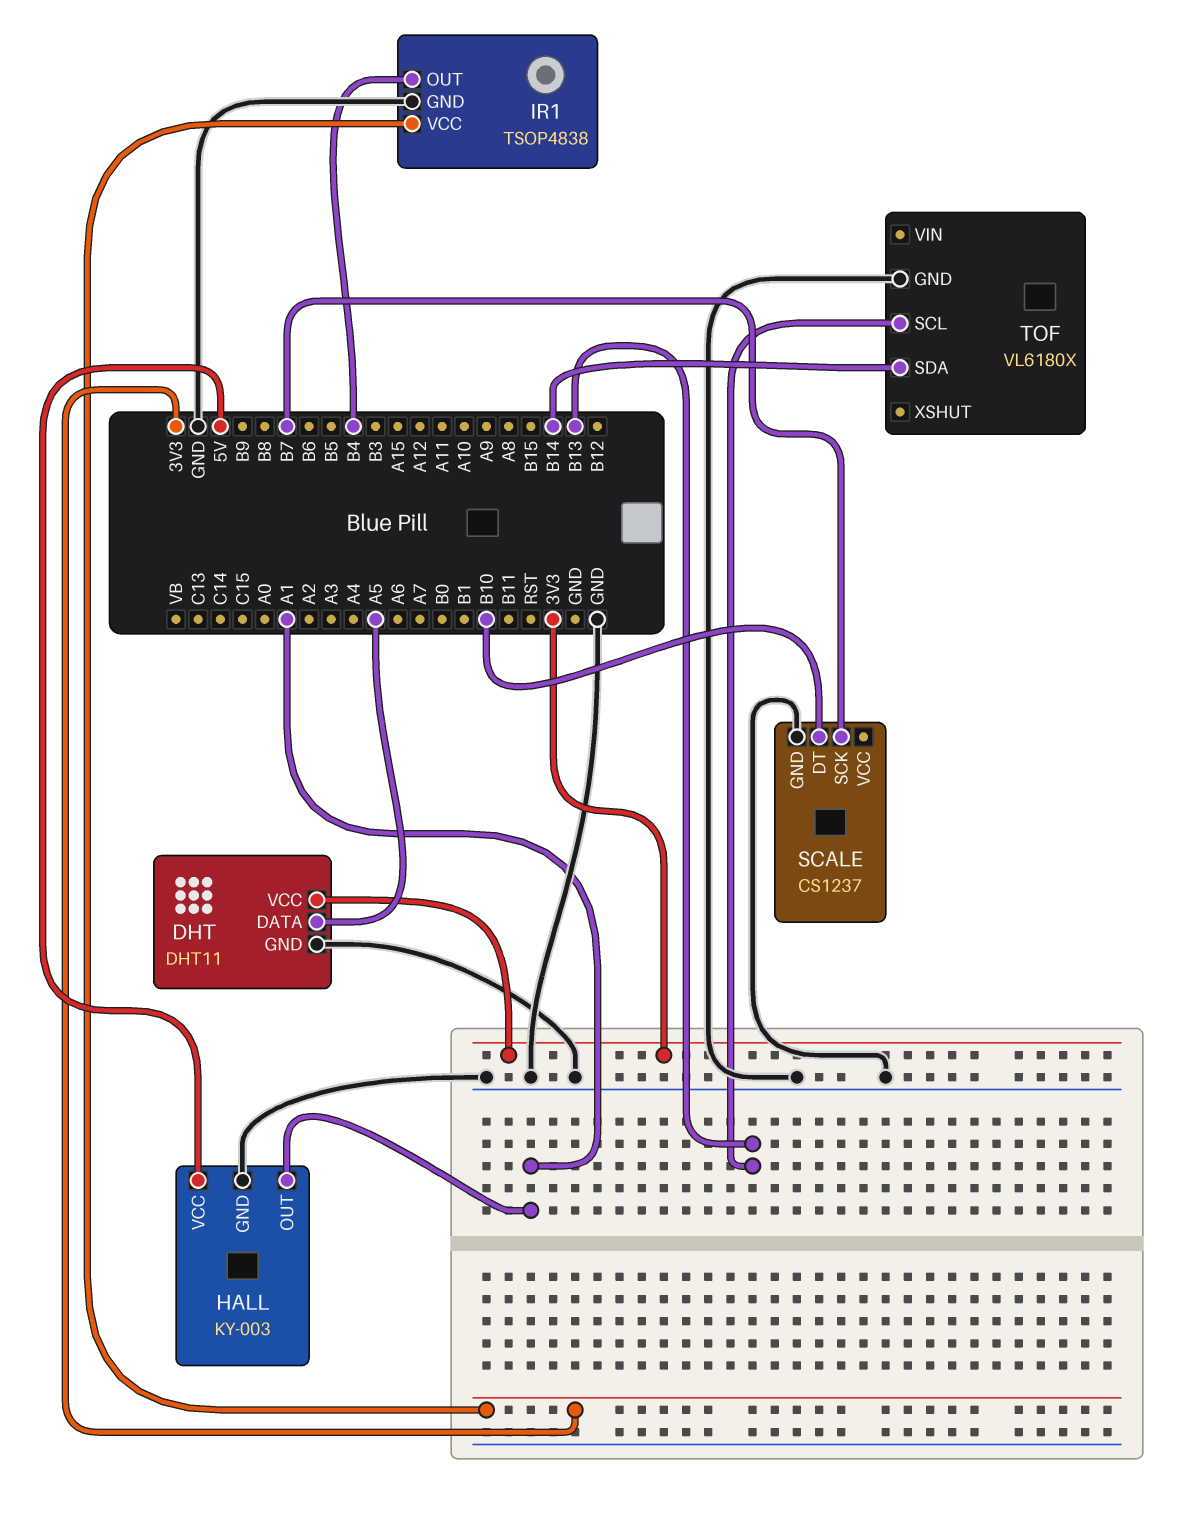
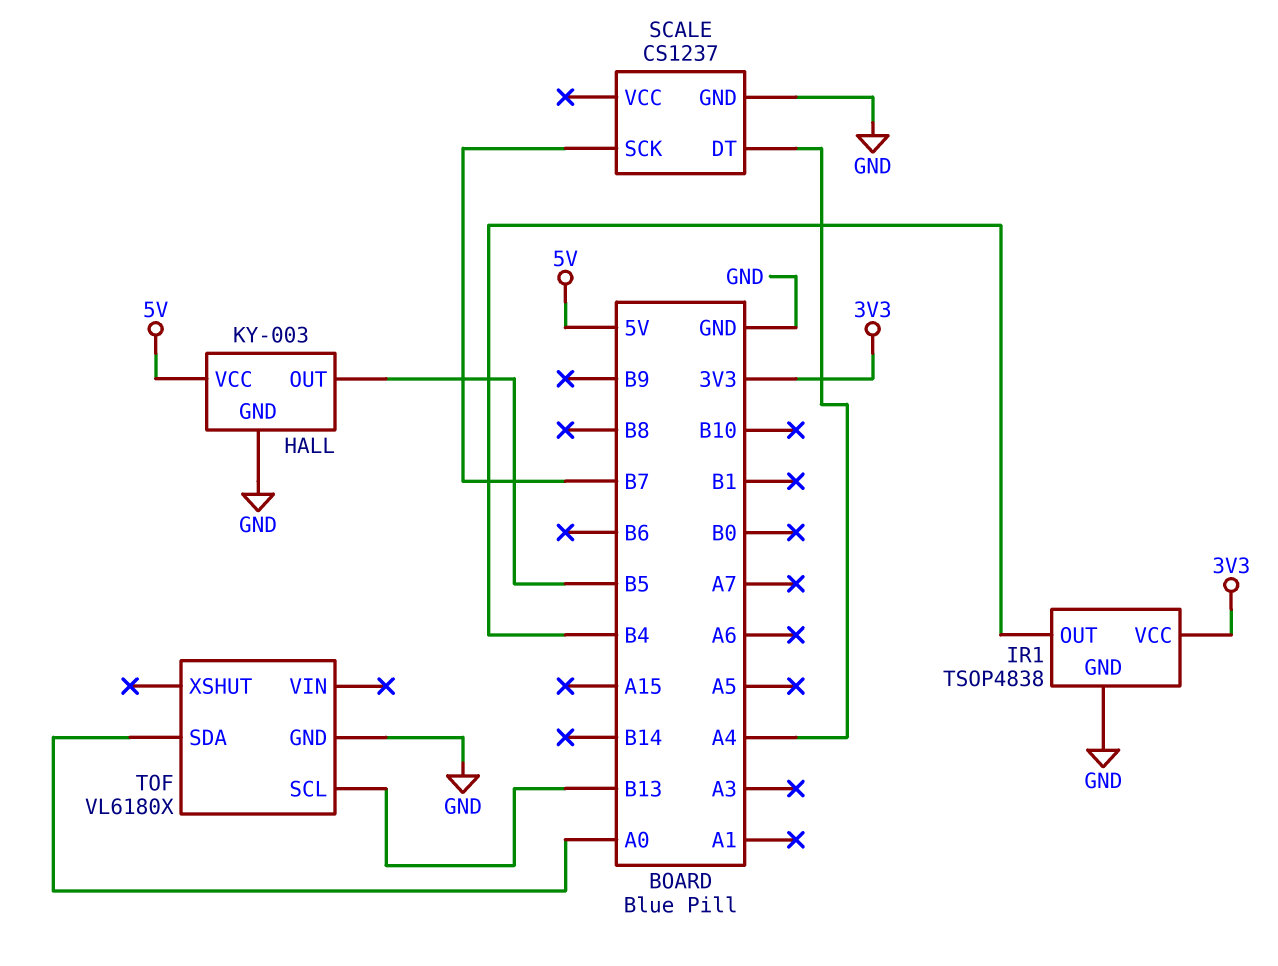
DHT: DHT11 -> none
DHT pin DATA: A5 -> none
DHT pin GND: GND -> none
DHT pin VCC: 3V3 -> none
HALL pin OUT: A1 -> B5
SCALE pin DT: B10 -> A4
TOF pin SDA: B14 -> A0

